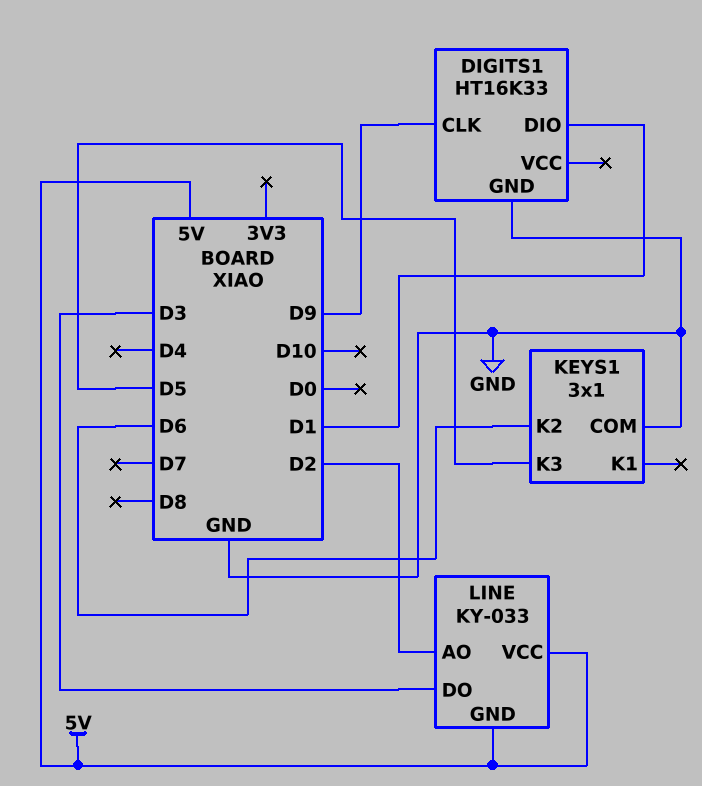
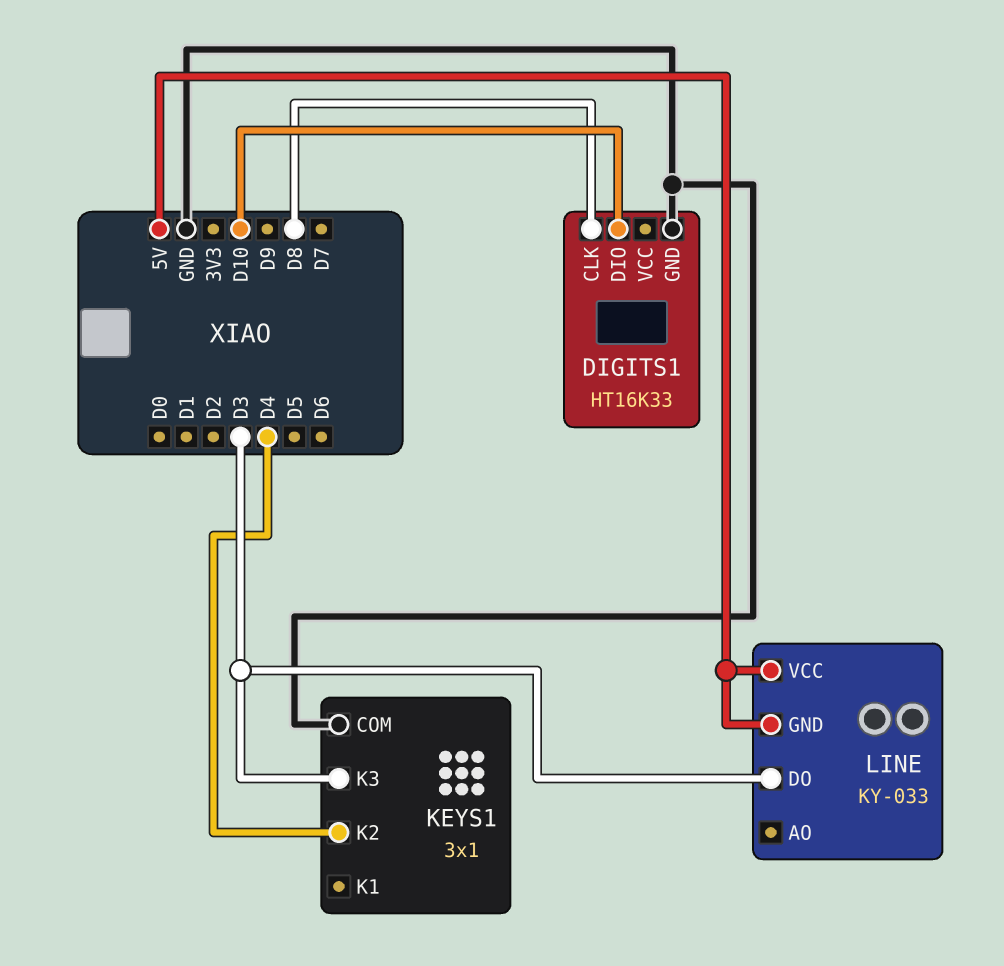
DIGITS1 pin CLK: D9 -> D8
DIGITS1 pin DIO: D1 -> D10
KEYS1 pin K2: D6 -> D4
KEYS1 pin K3: D5 -> D3
LINE pin AO: D2 -> none

